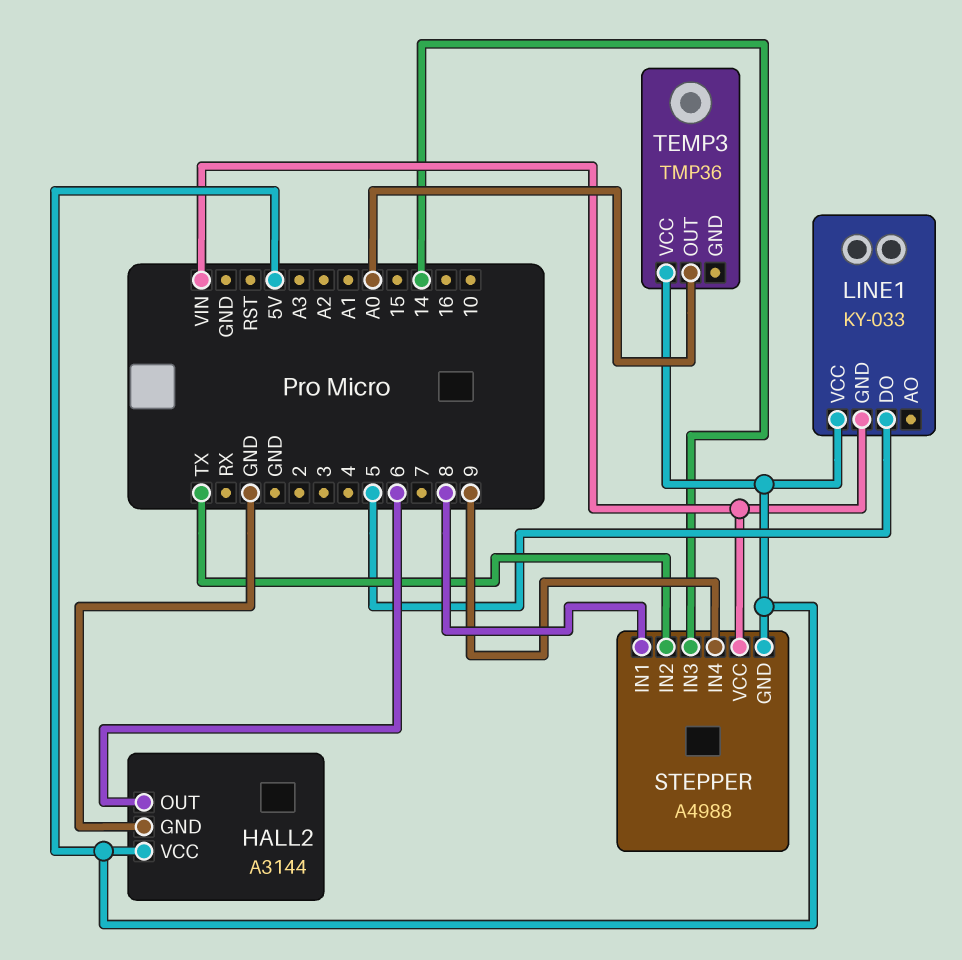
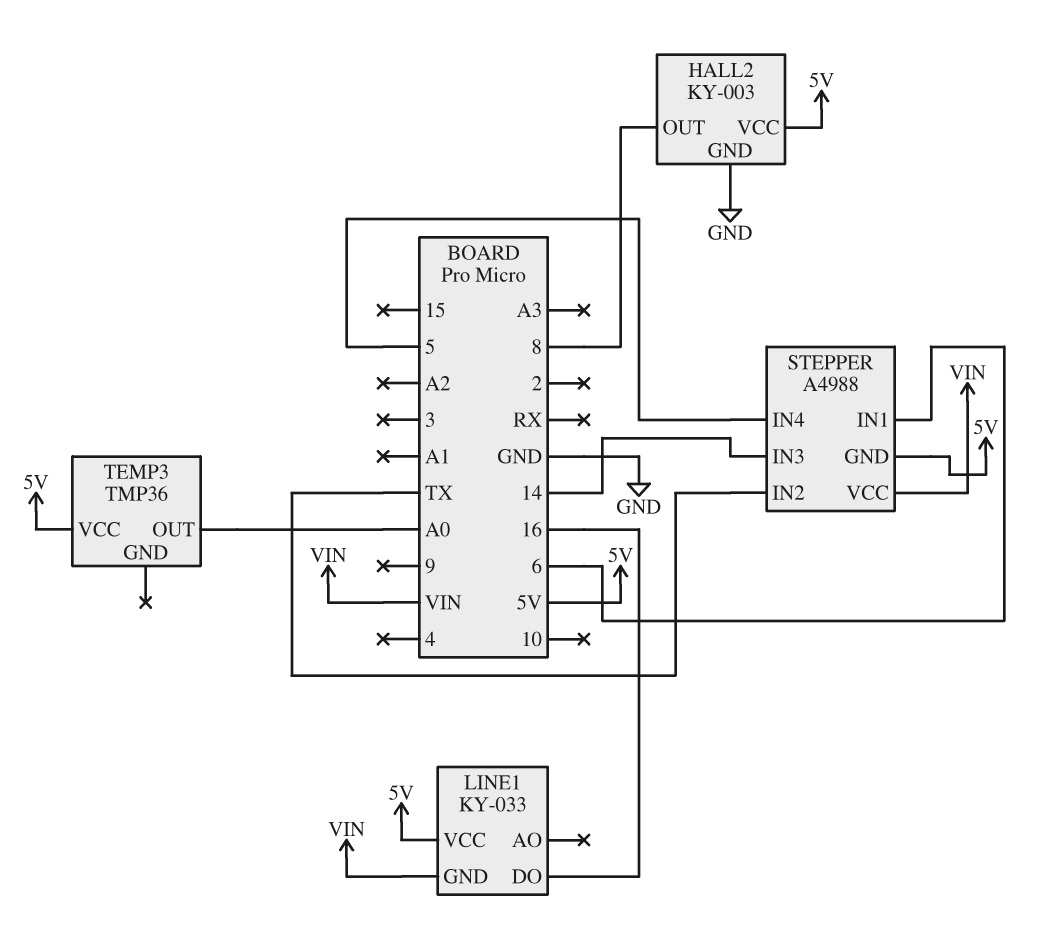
HALL2: A3144 -> KY-003
HALL2 pin OUT: 6 -> 8
LINE1 pin DO: 5 -> 16
STEPPER pin IN1: 8 -> 6
STEPPER pin IN4: 9 -> 5

